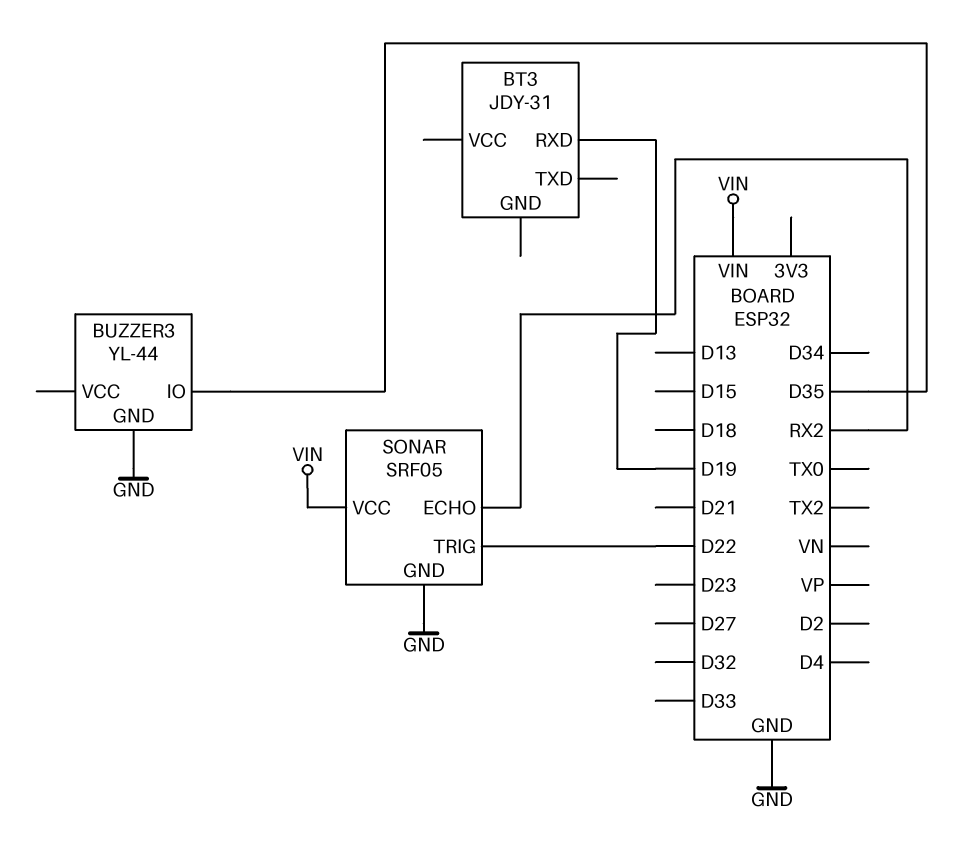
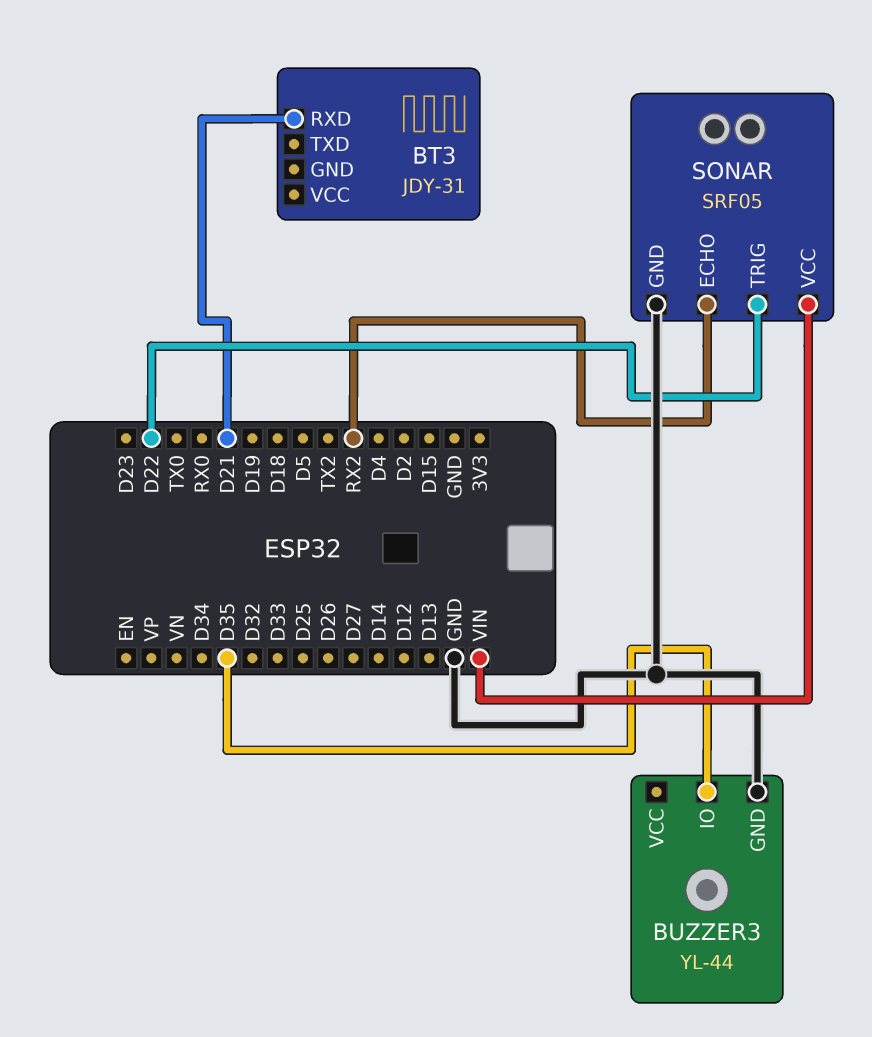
BT3 pin RXD: D19 -> D21

